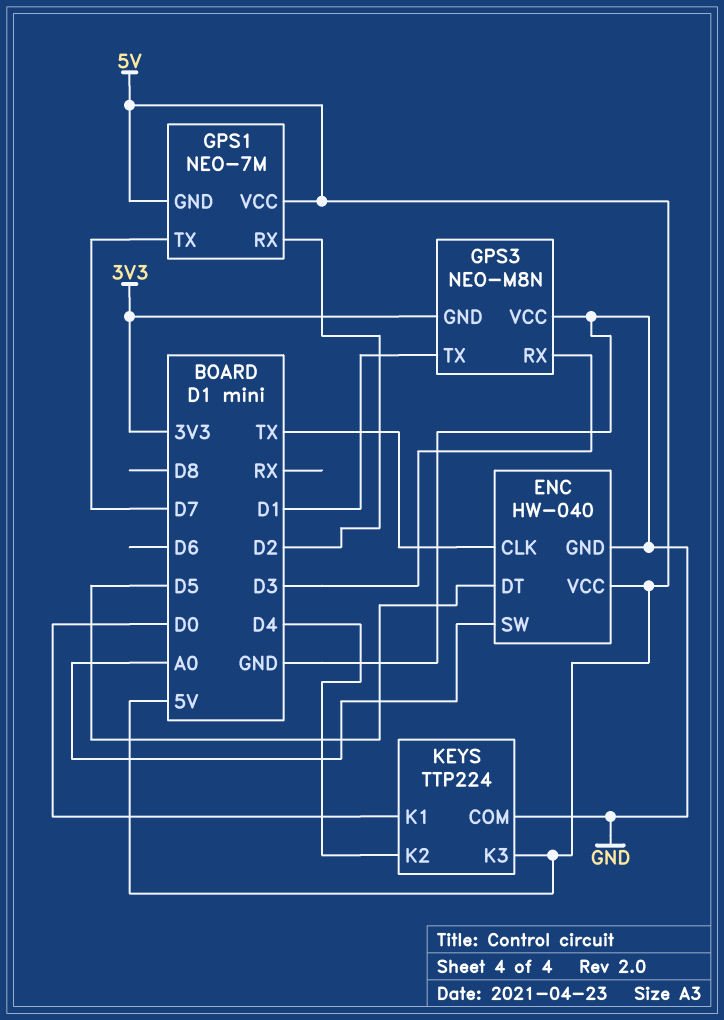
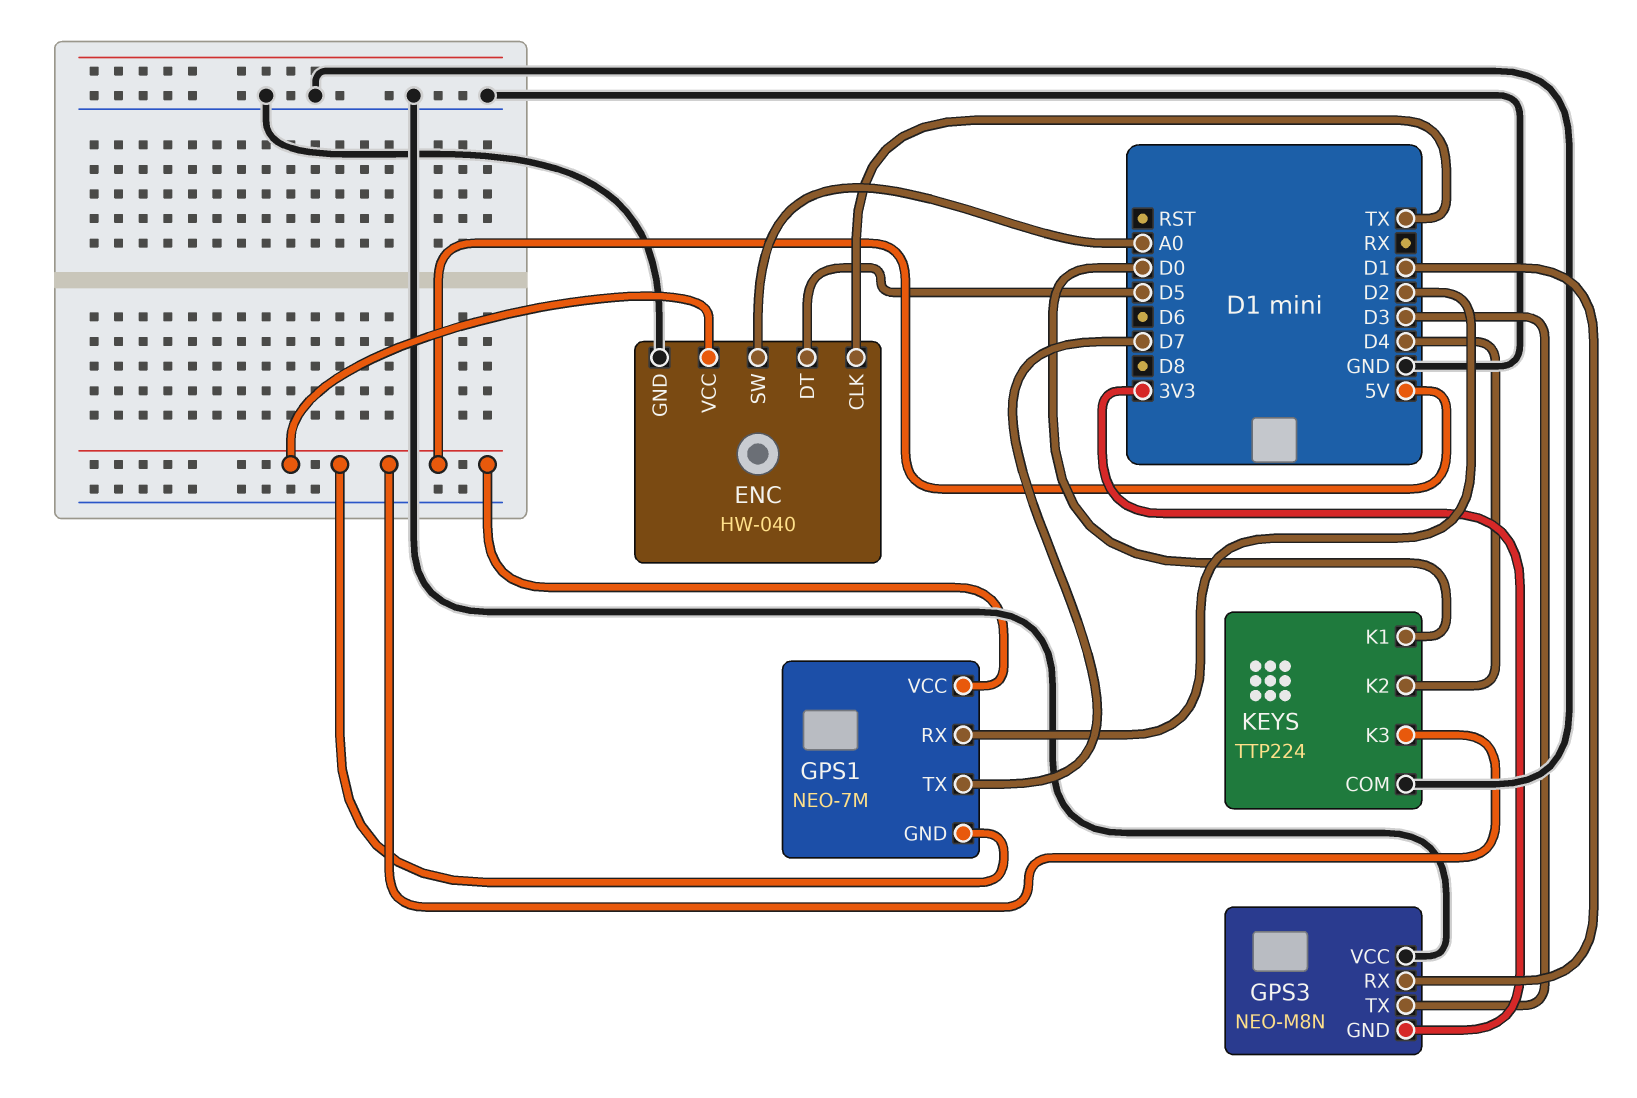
GPS3 pin RX: D3 -> D1
GPS3 pin TX: D1 -> D3

